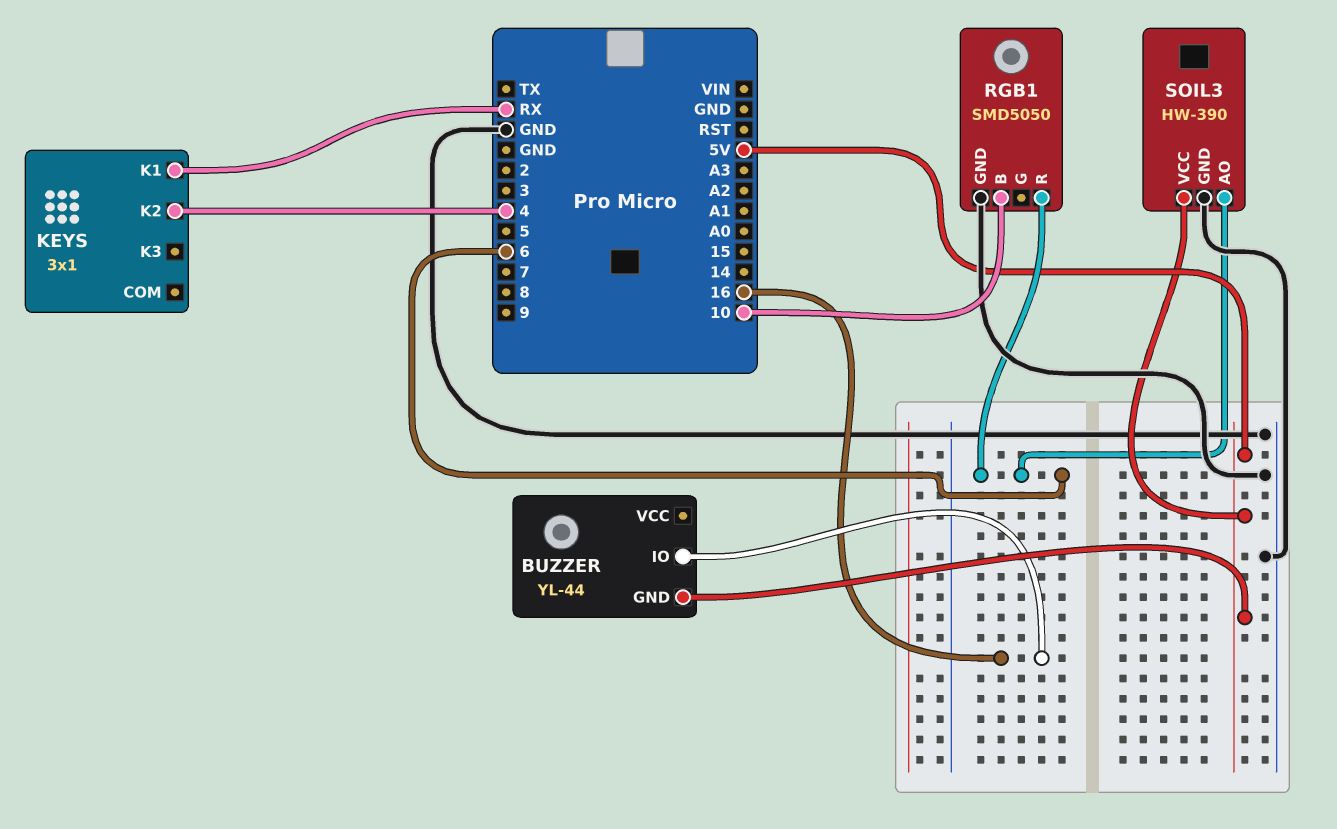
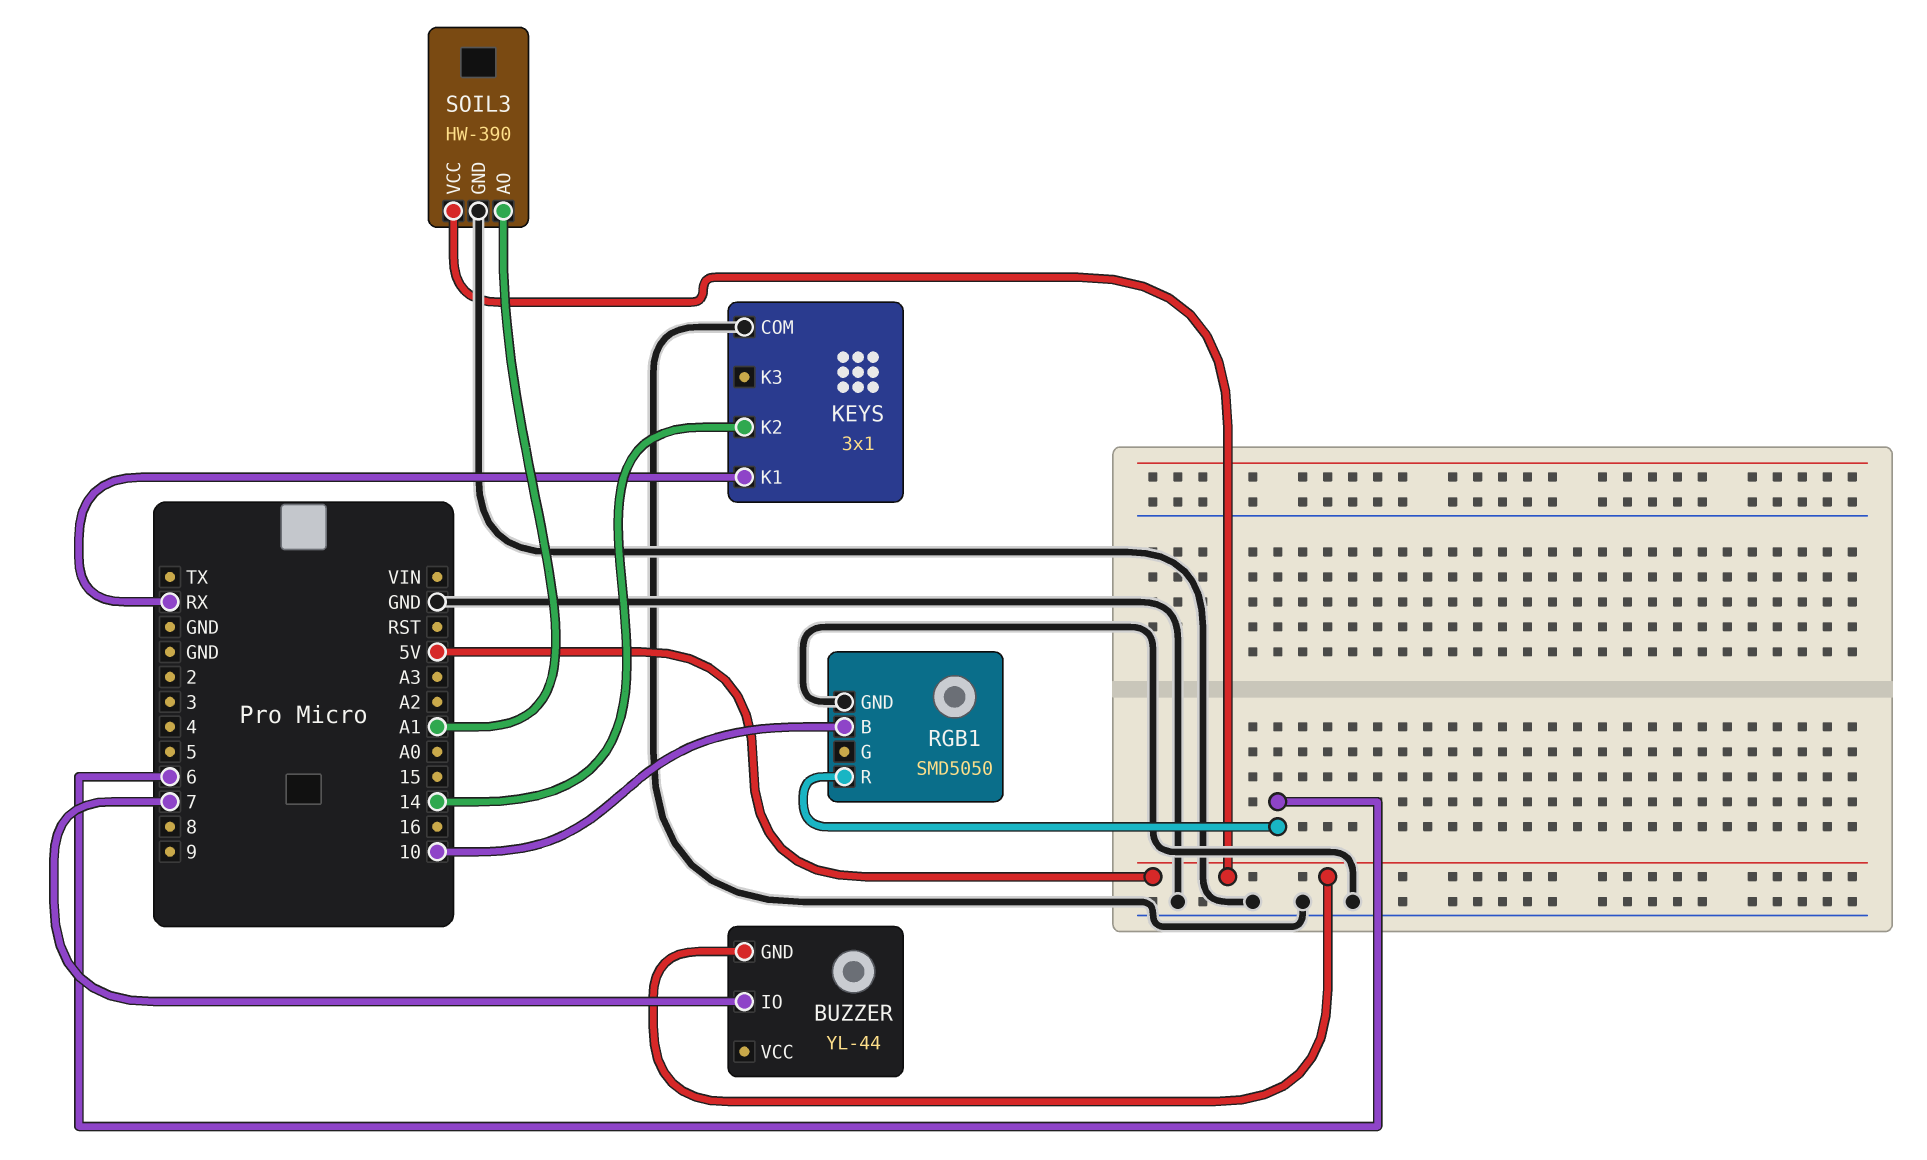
BUZZER pin IO: 16 -> 7
KEYS pin COM: none -> GND
KEYS pin K2: 4 -> 14
SOIL3 pin AO: 6 -> A1

